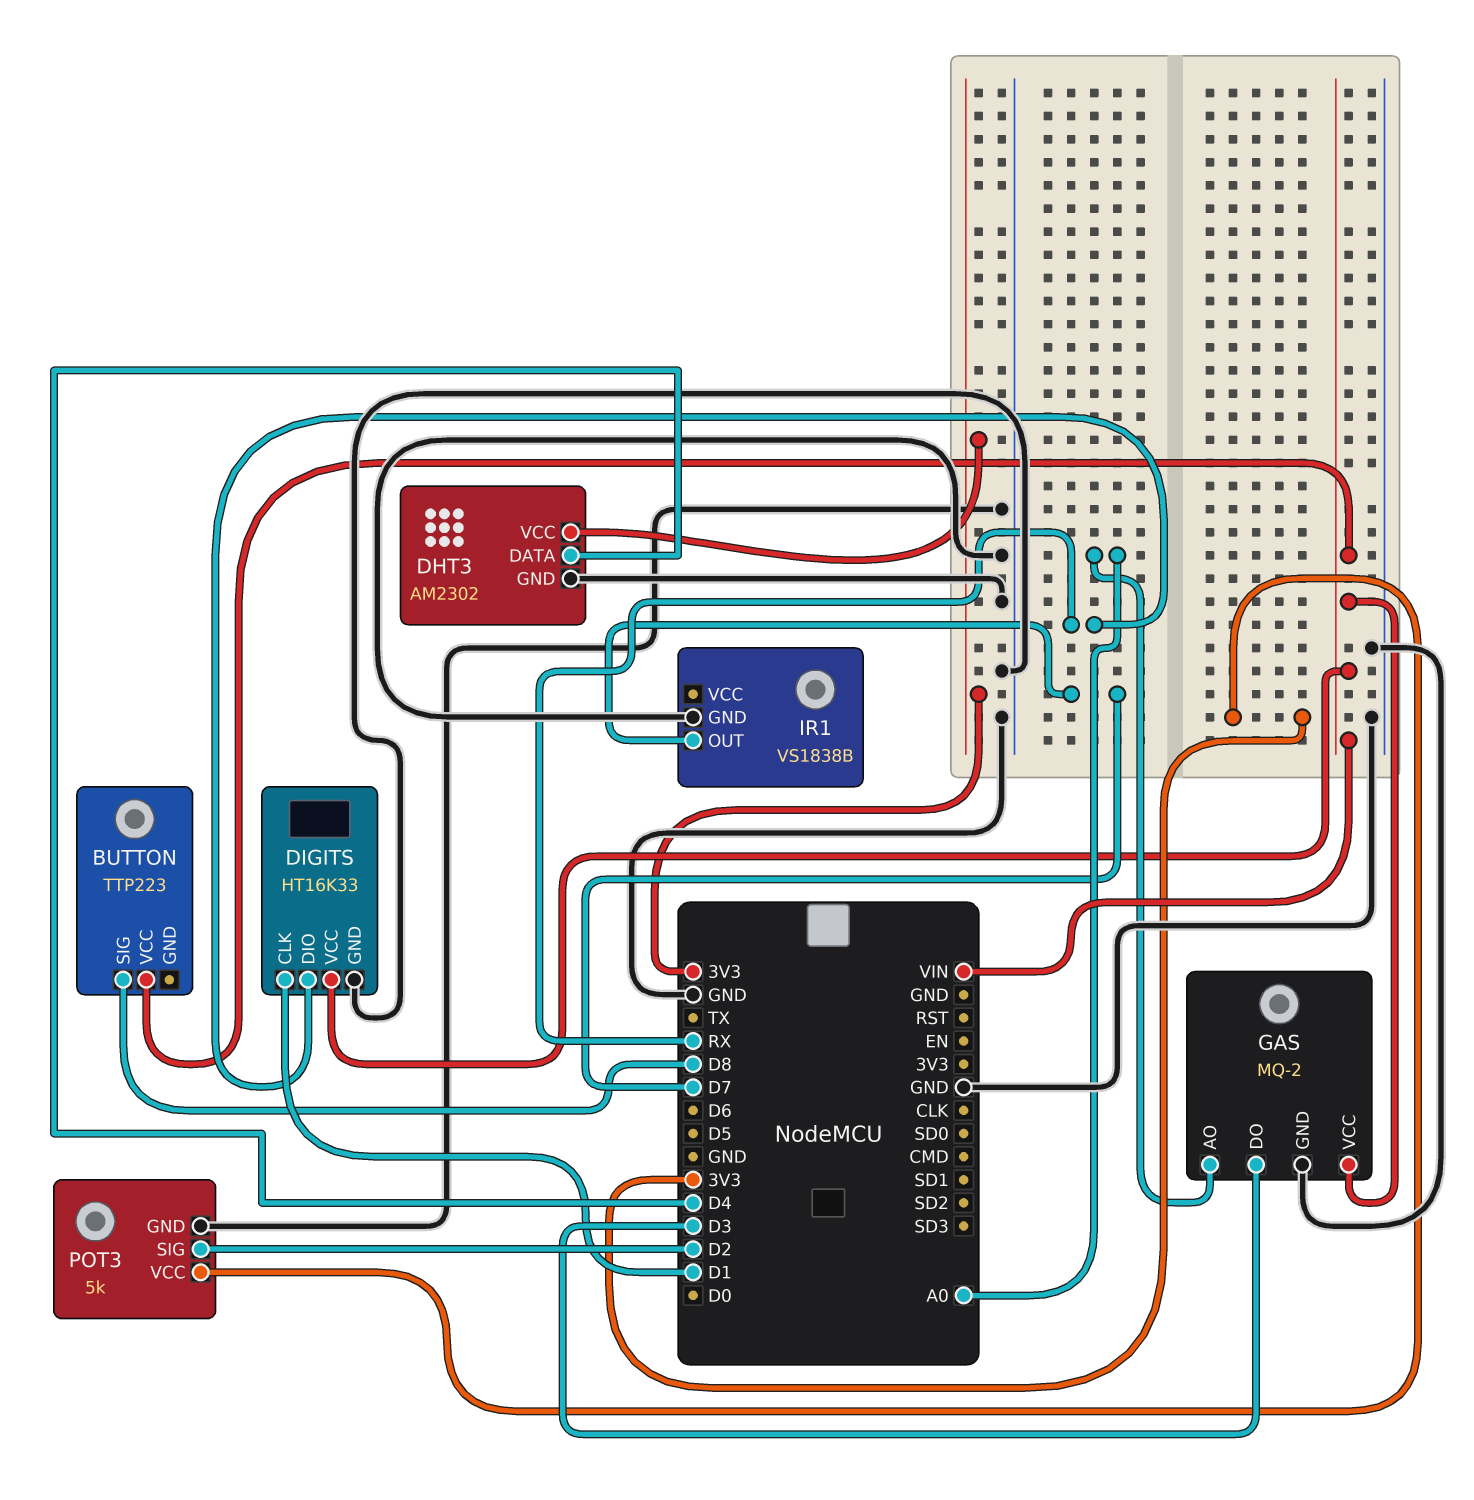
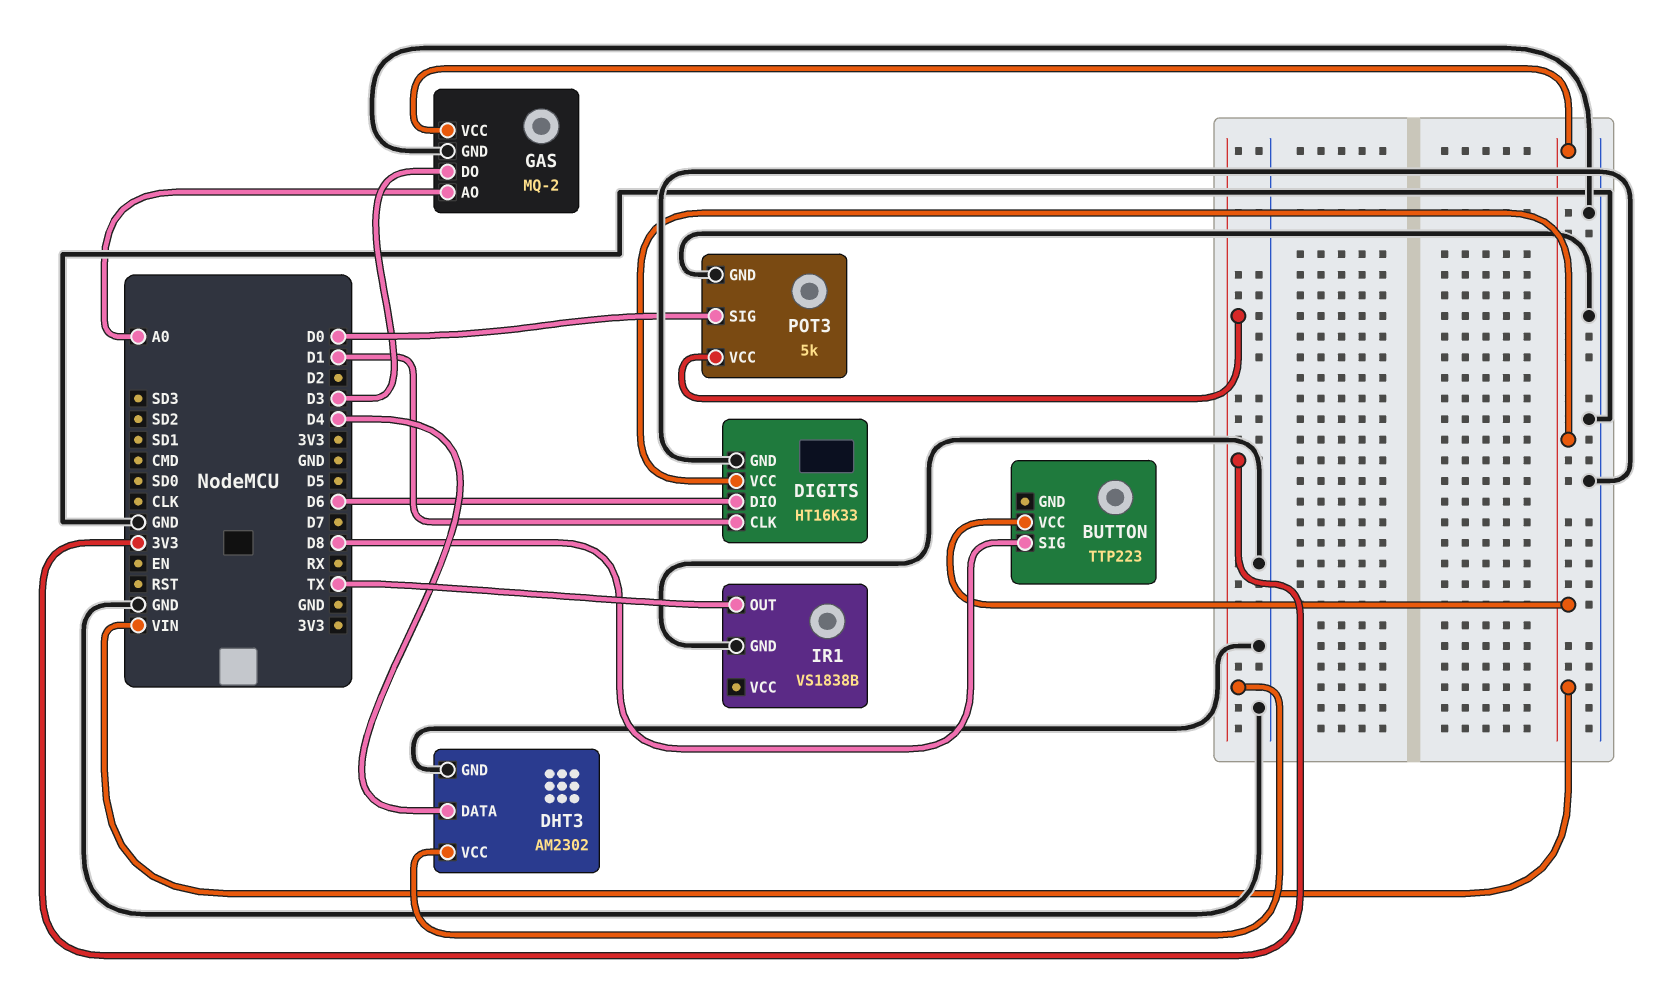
DIGITS pin DIO: RX -> D6
IR1 pin OUT: D7 -> TX
POT3 pin SIG: D2 -> D0

